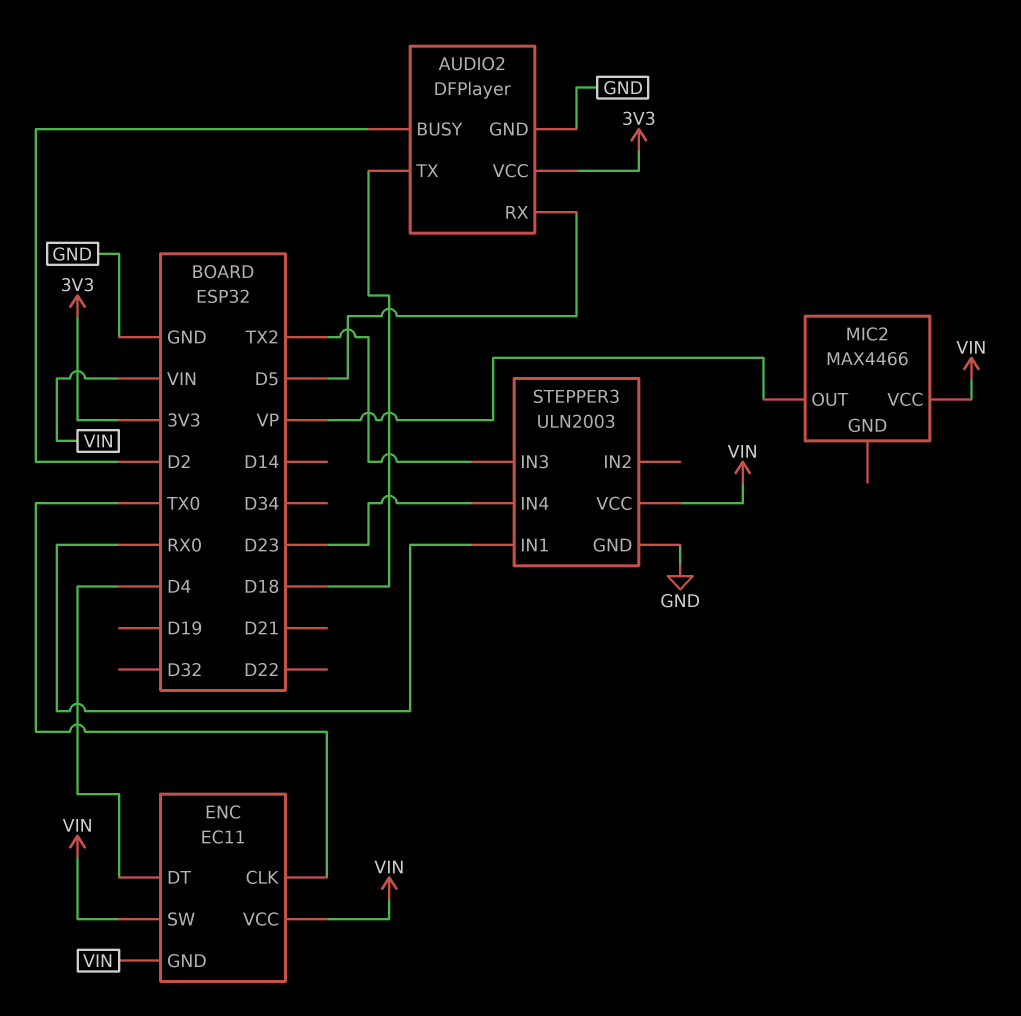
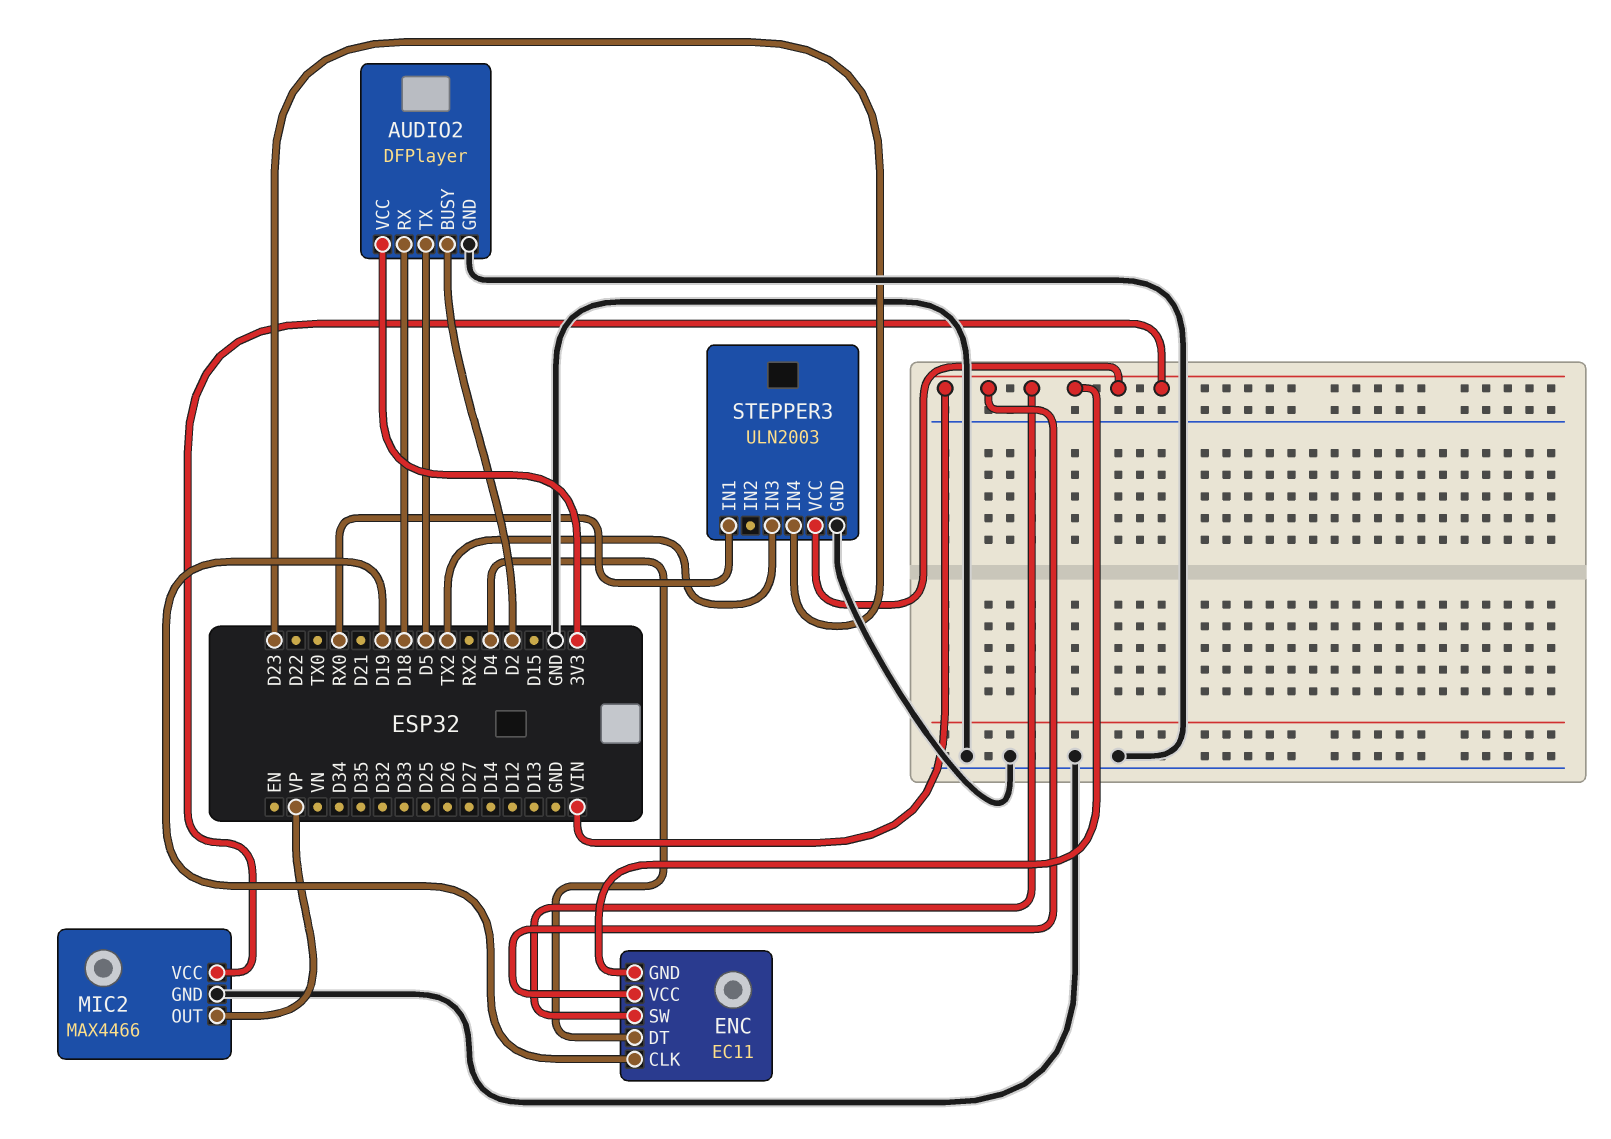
AUDIO2 pin RX: D5 -> D18
AUDIO2 pin TX: D18 -> D5
ENC pin CLK: TX0 -> D19
MIC2 pin GND: none -> GND

